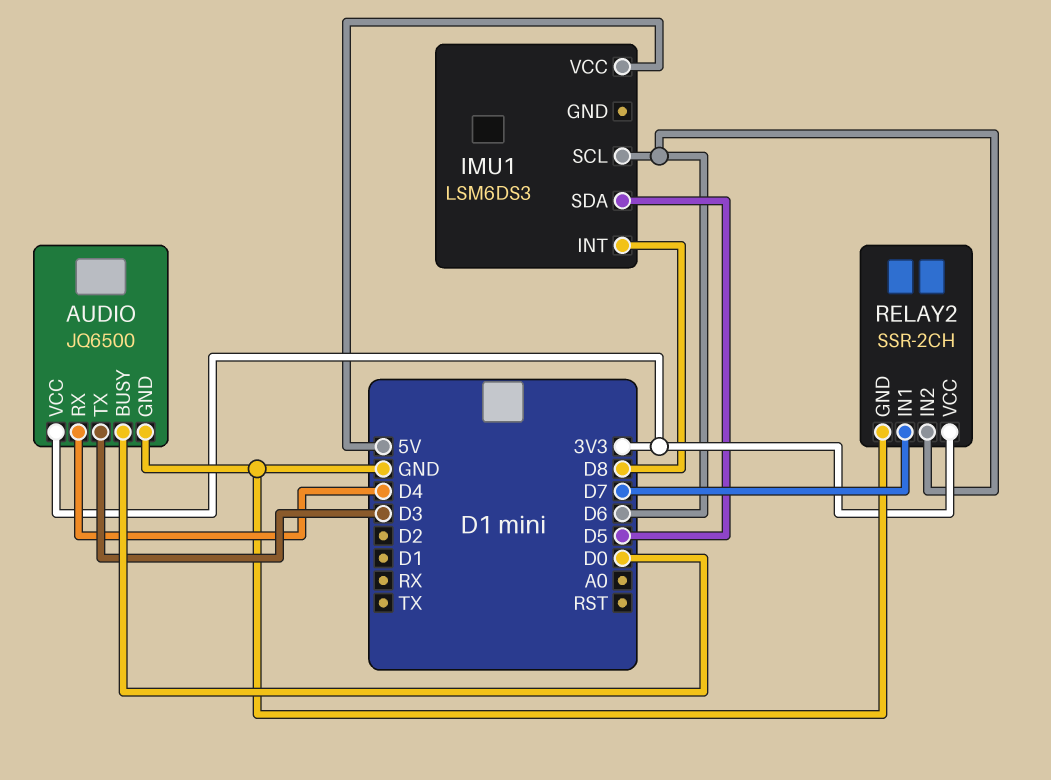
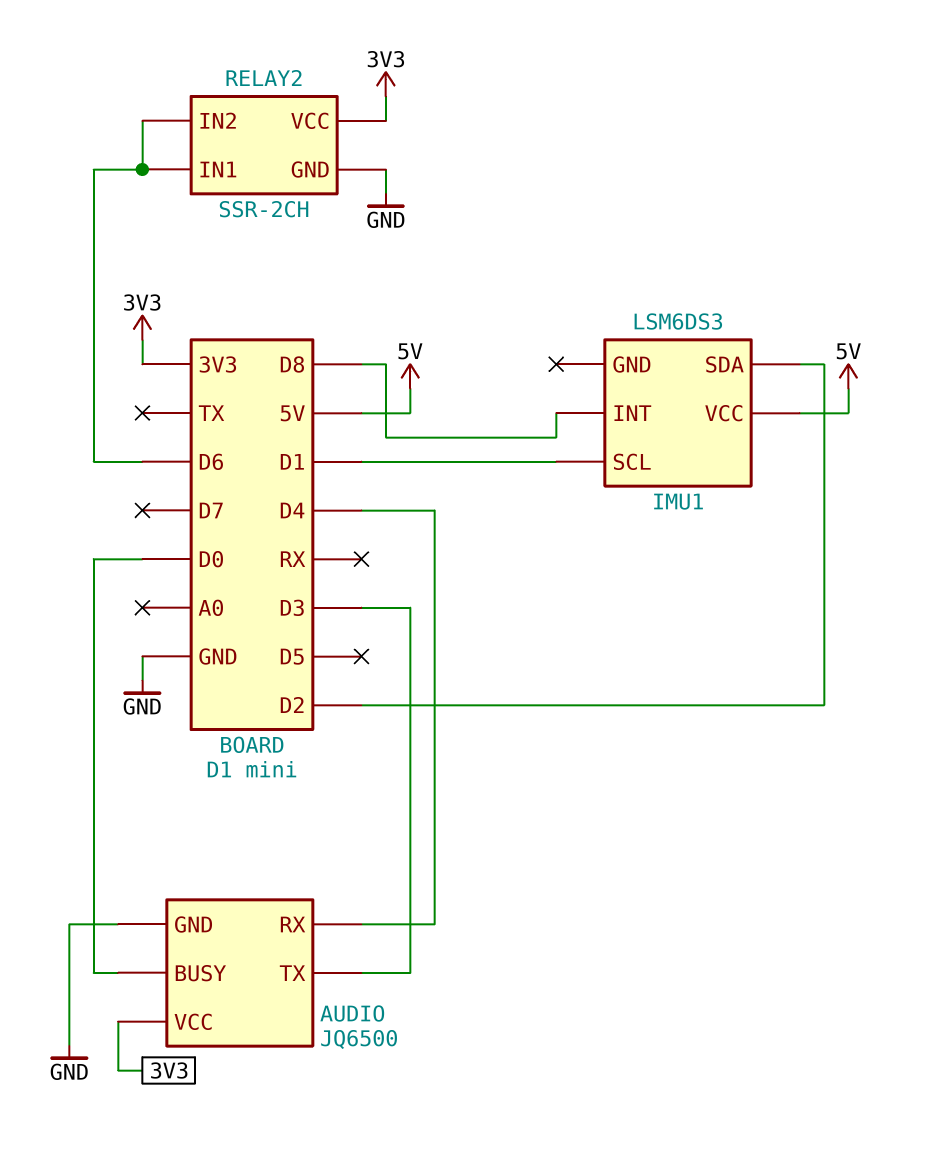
IMU1 pin SCL: D6 -> D1
IMU1 pin SDA: D5 -> D2
RELAY2 pin IN1: D7 -> D6

